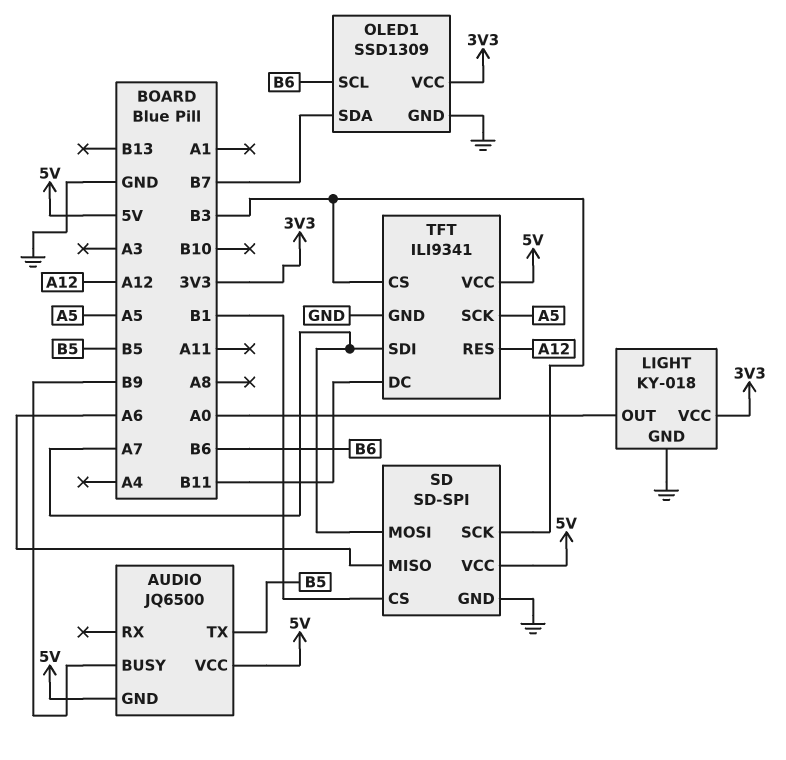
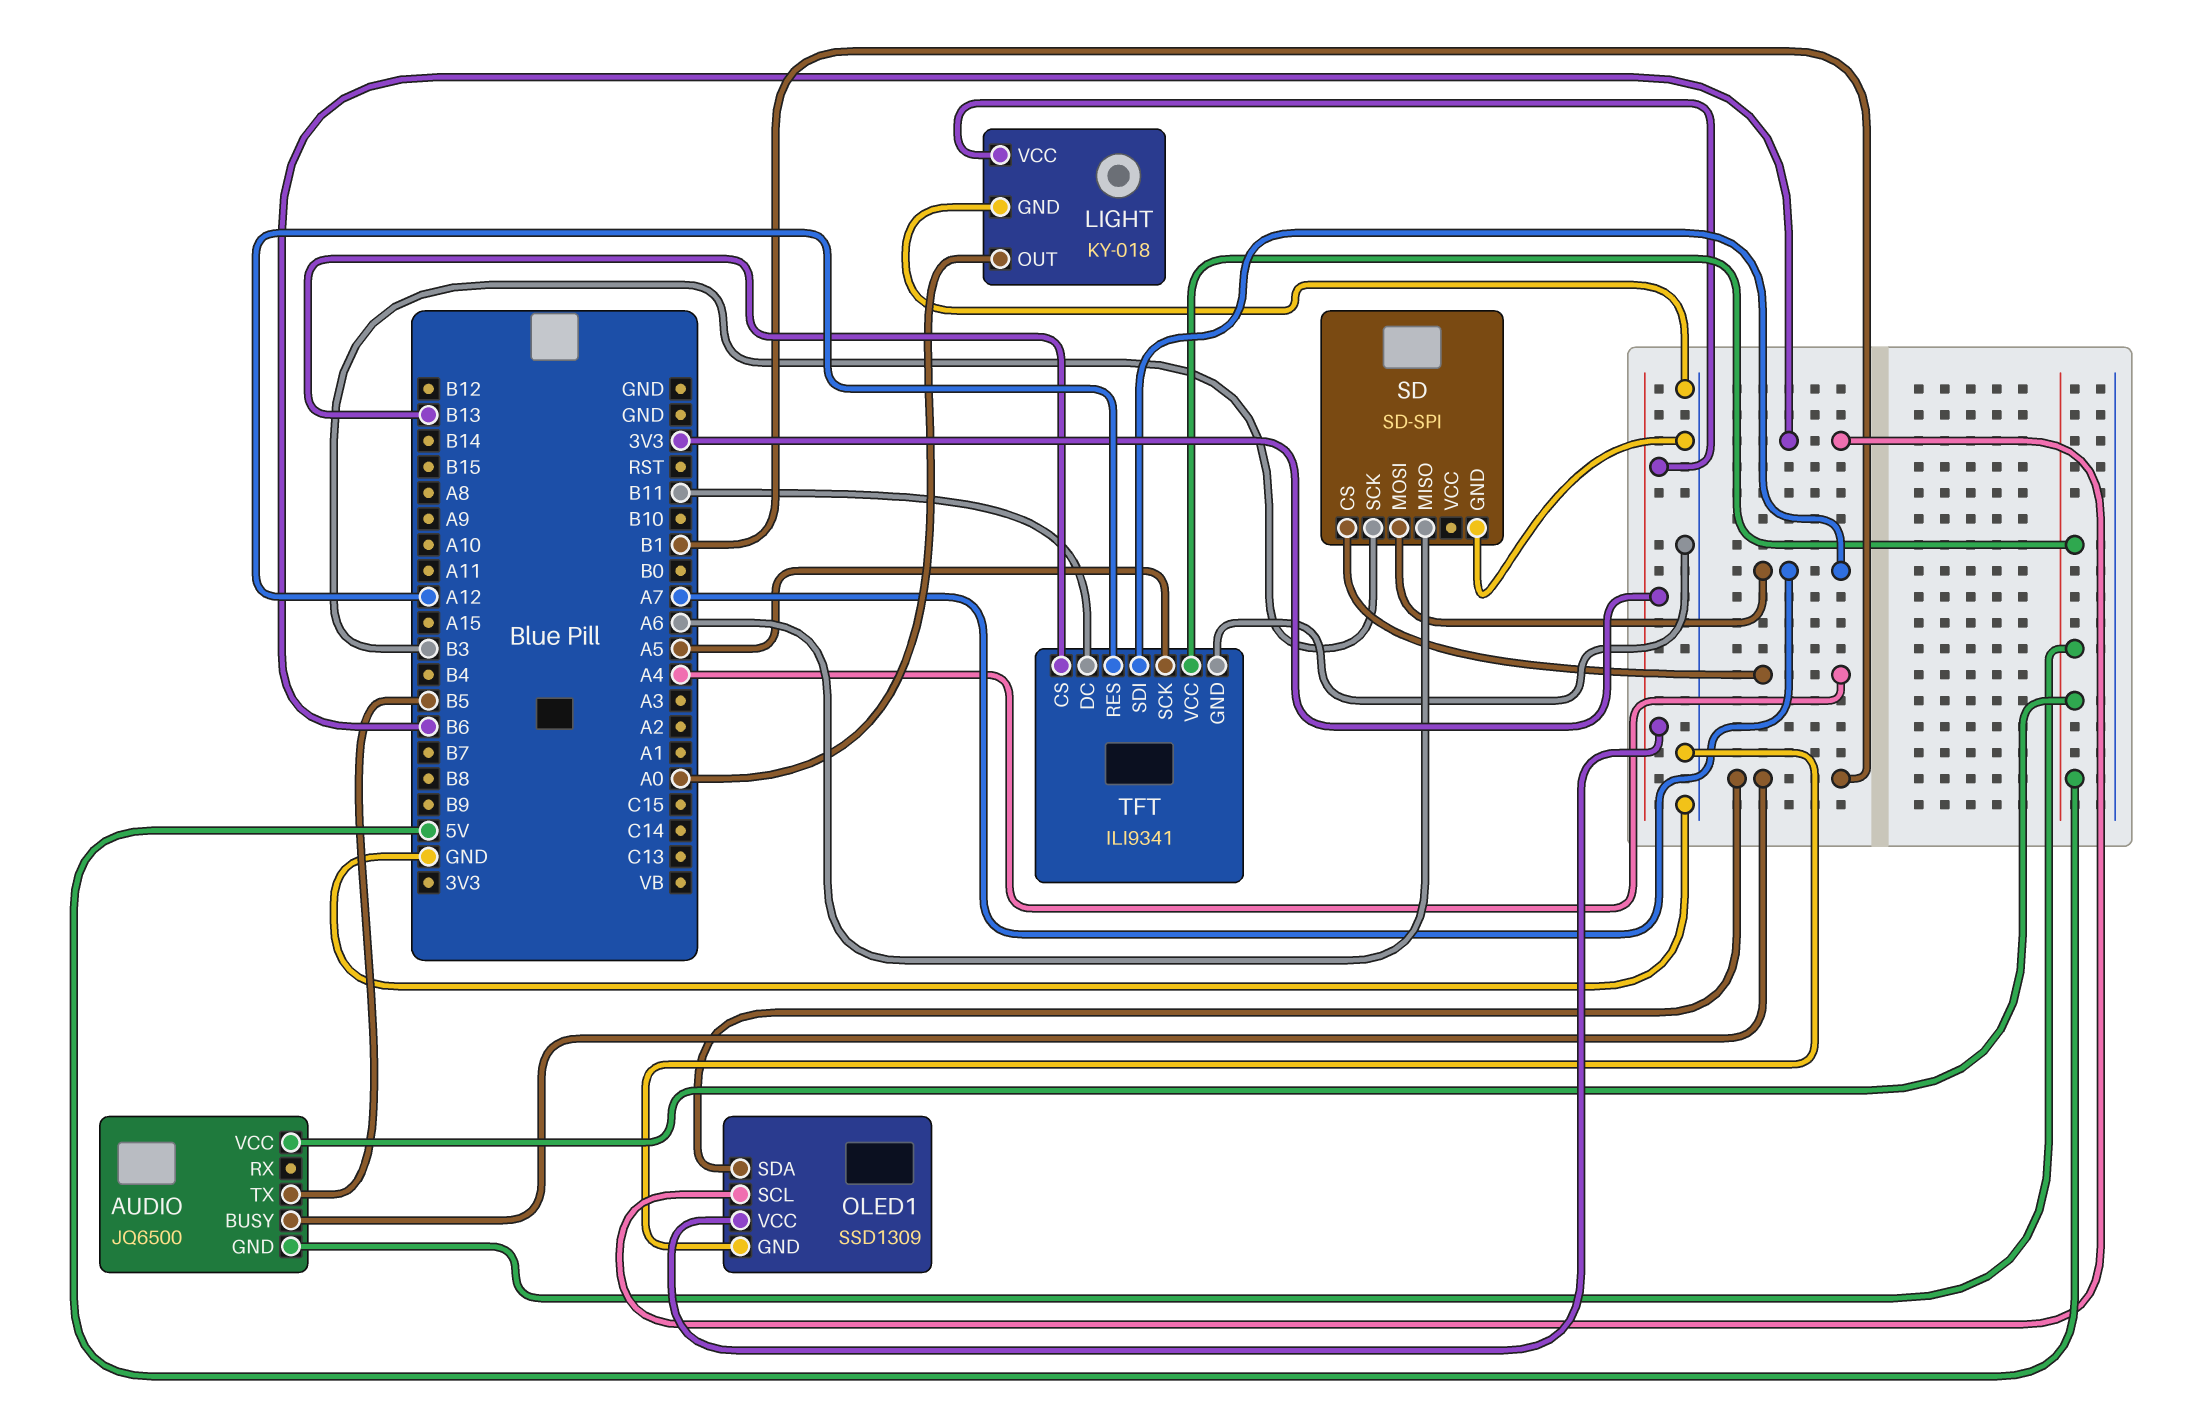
AUDIO pin BUSY: B9 -> B1
OLED1 pin SDA: B7 -> B1
SD pin CS: B1 -> A4
SD pin VCC: 5V -> none
TFT pin CS: B3 -> B13

